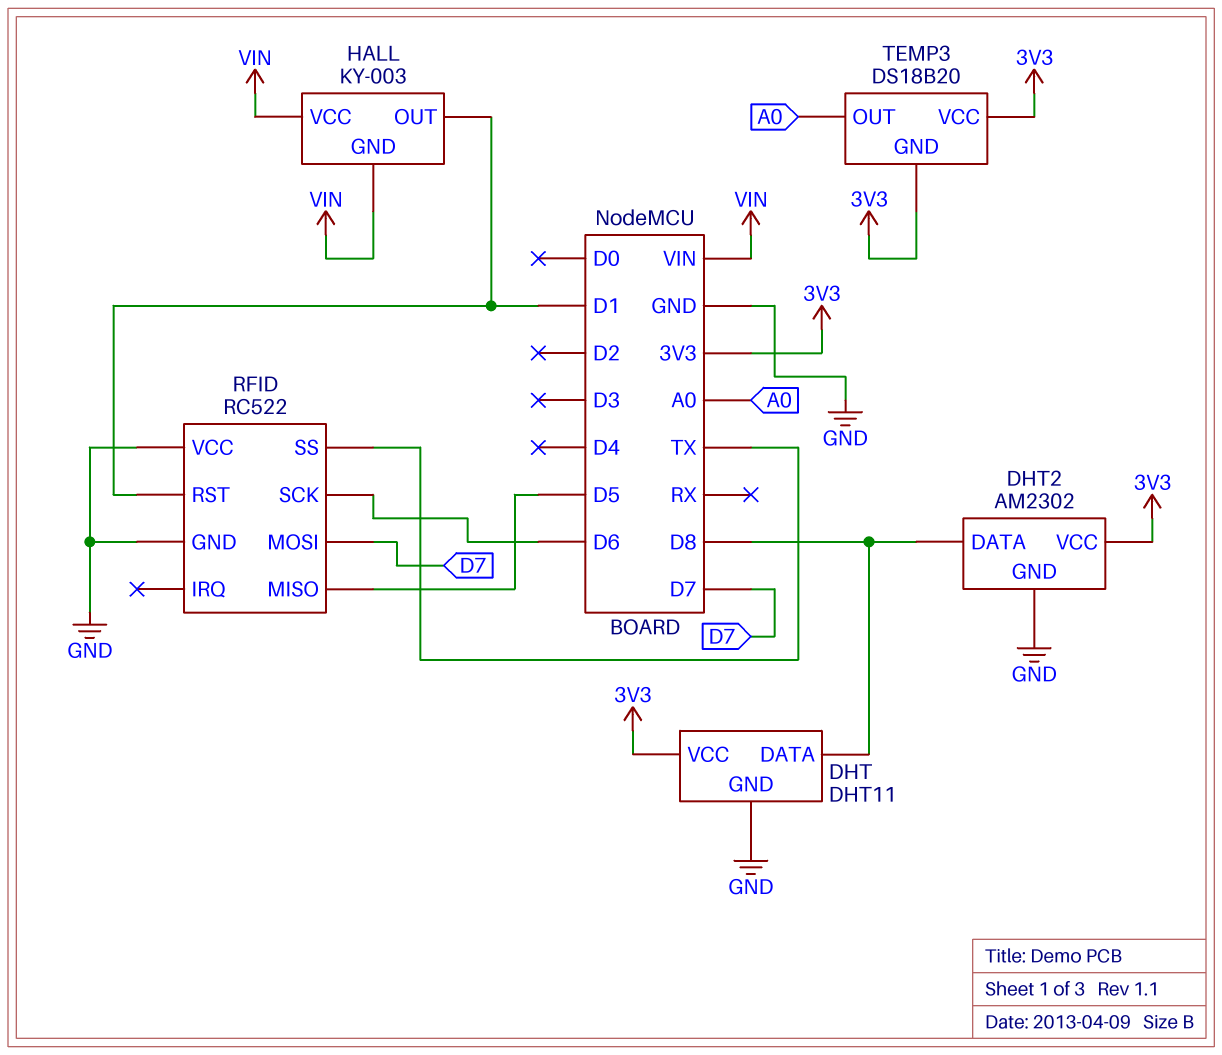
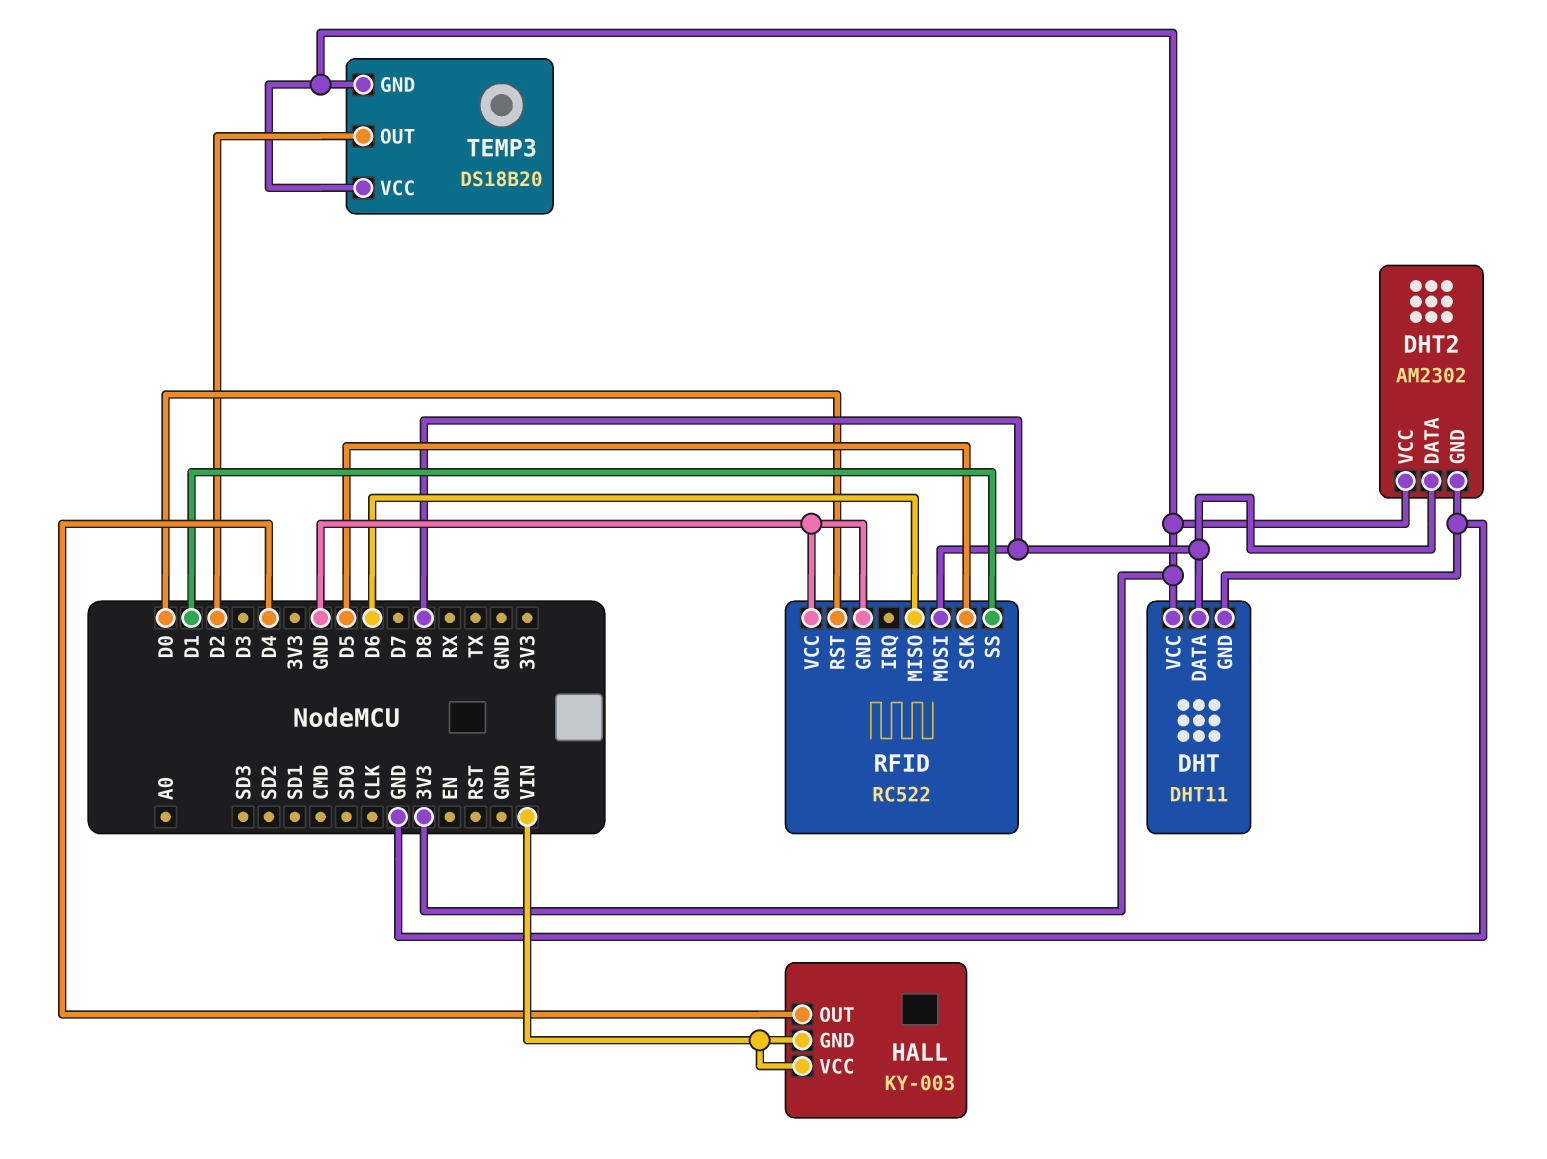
HALL pin OUT: D1 -> D4
RFID pin MISO: D5 -> D6
RFID pin MOSI: D7 -> D8
RFID pin RST: D1 -> D0
RFID pin SCK: D6 -> D5
RFID pin SS: TX -> D1
TEMP3 pin OUT: A0 -> D2

